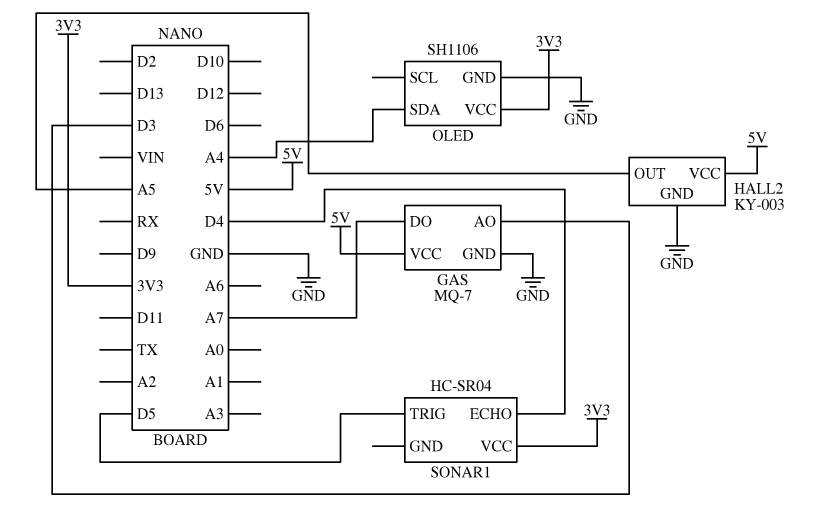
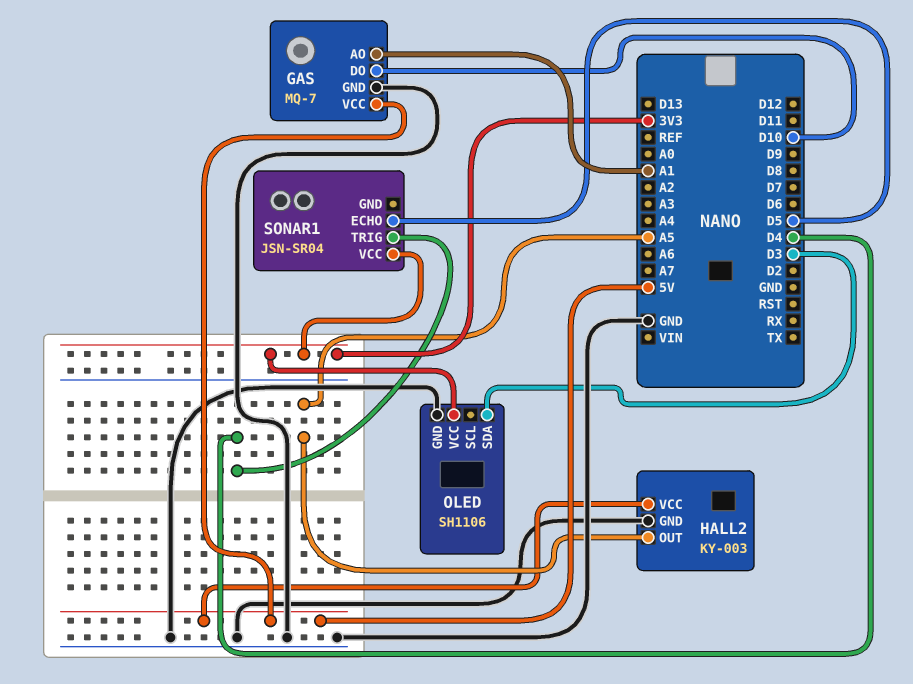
GAS pin AO: D3 -> A1
GAS pin DO: A7 -> D10
OLED pin SDA: A4 -> D3
SONAR1: HC-SR04 -> JSN-SR04
SONAR1 pin ECHO: D4 -> D5
SONAR1 pin TRIG: D5 -> D4

